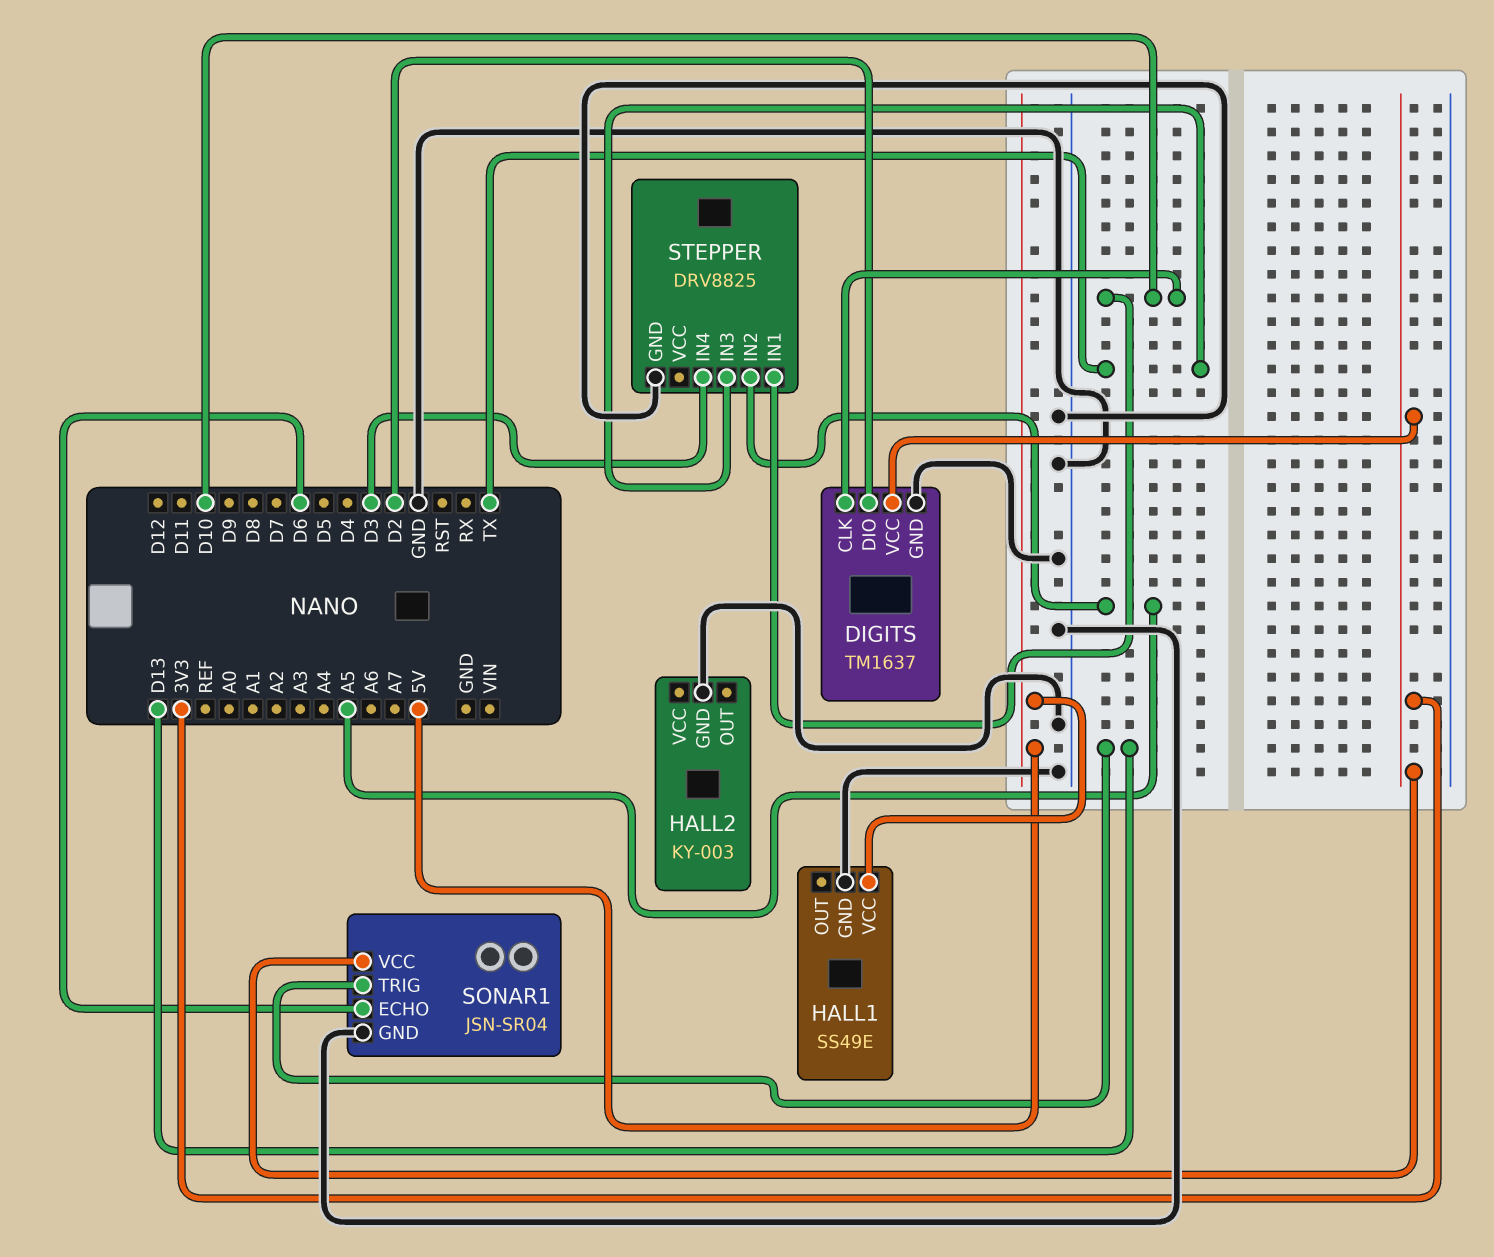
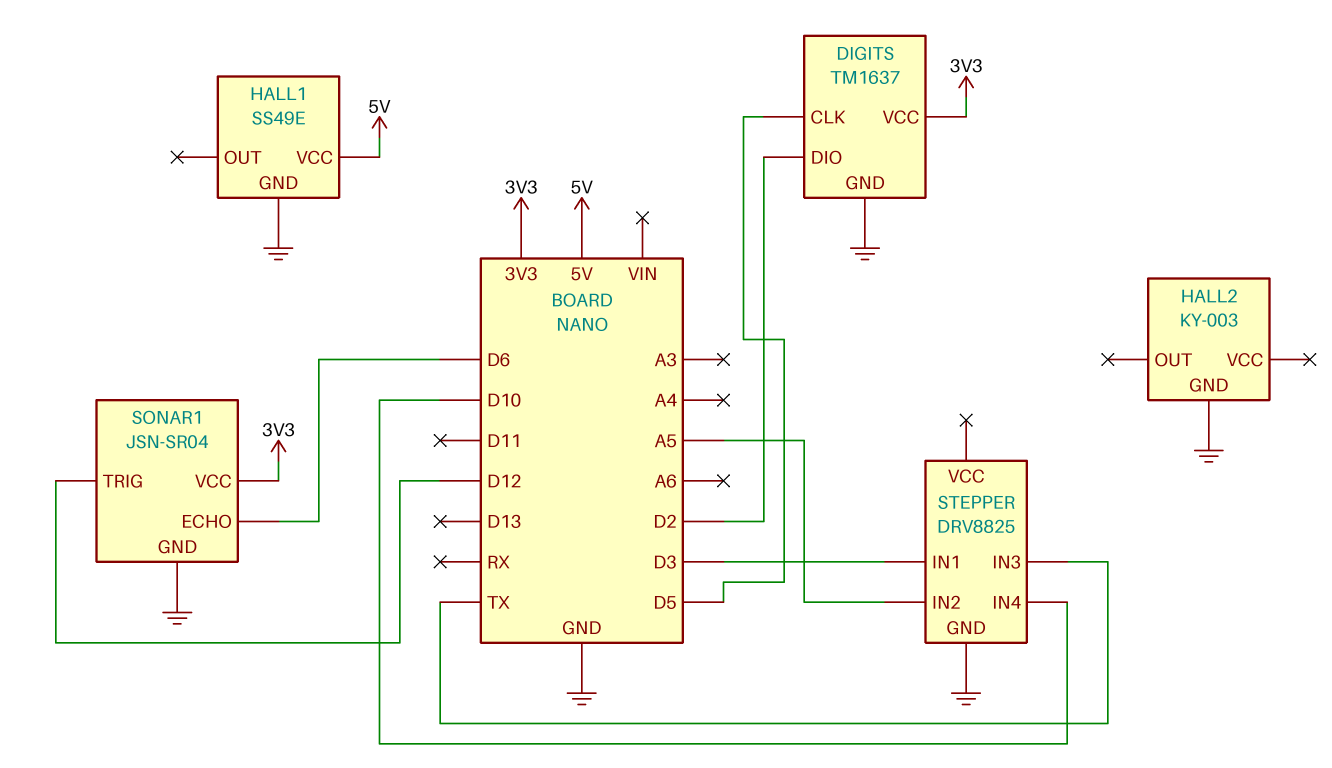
DIGITS pin CLK: D10 -> D5
SONAR1 pin TRIG: D13 -> D12
STEPPER pin IN1: D10 -> D3
STEPPER pin IN4: D3 -> D10

